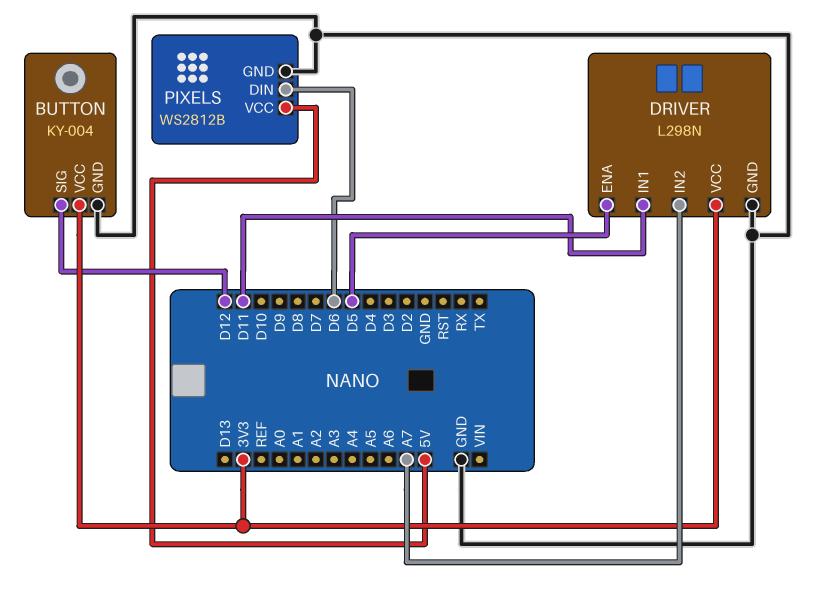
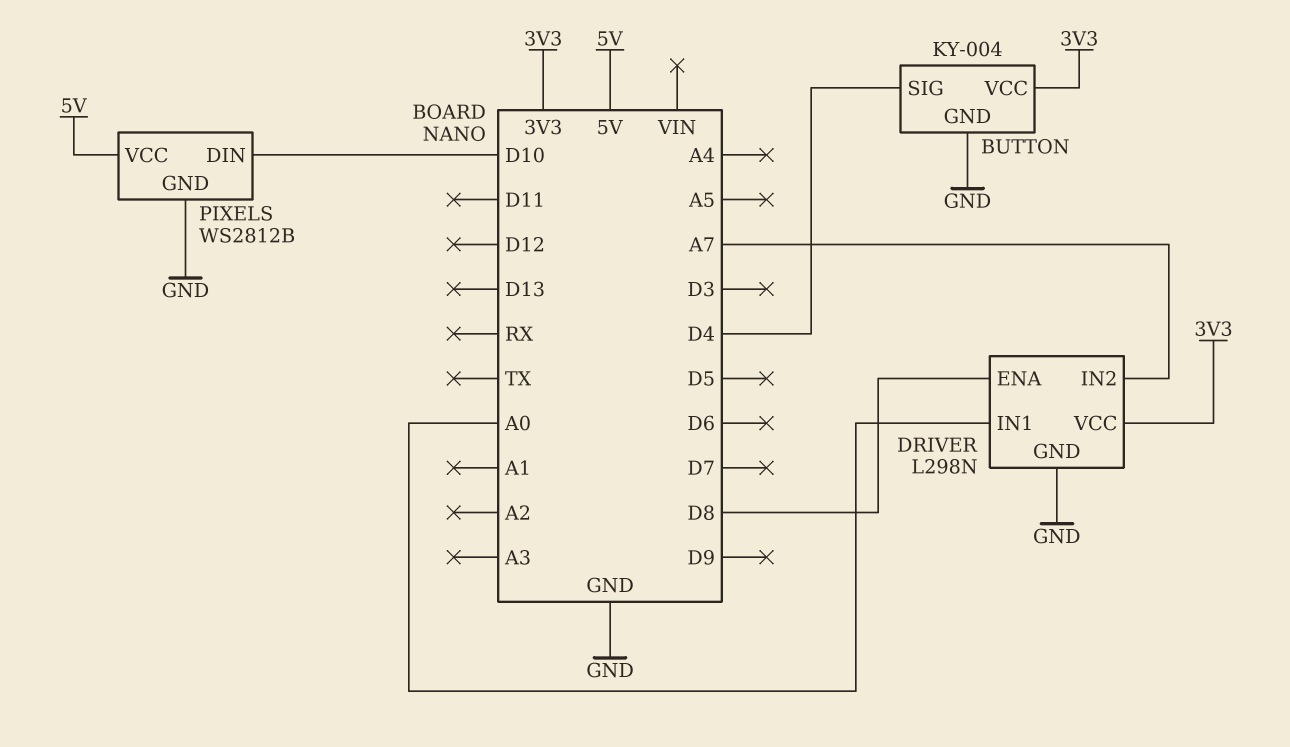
BUTTON pin SIG: D12 -> D4
DRIVER pin ENA: D5 -> D8
DRIVER pin IN1: D11 -> A0
PIXELS pin DIN: D6 -> D10

